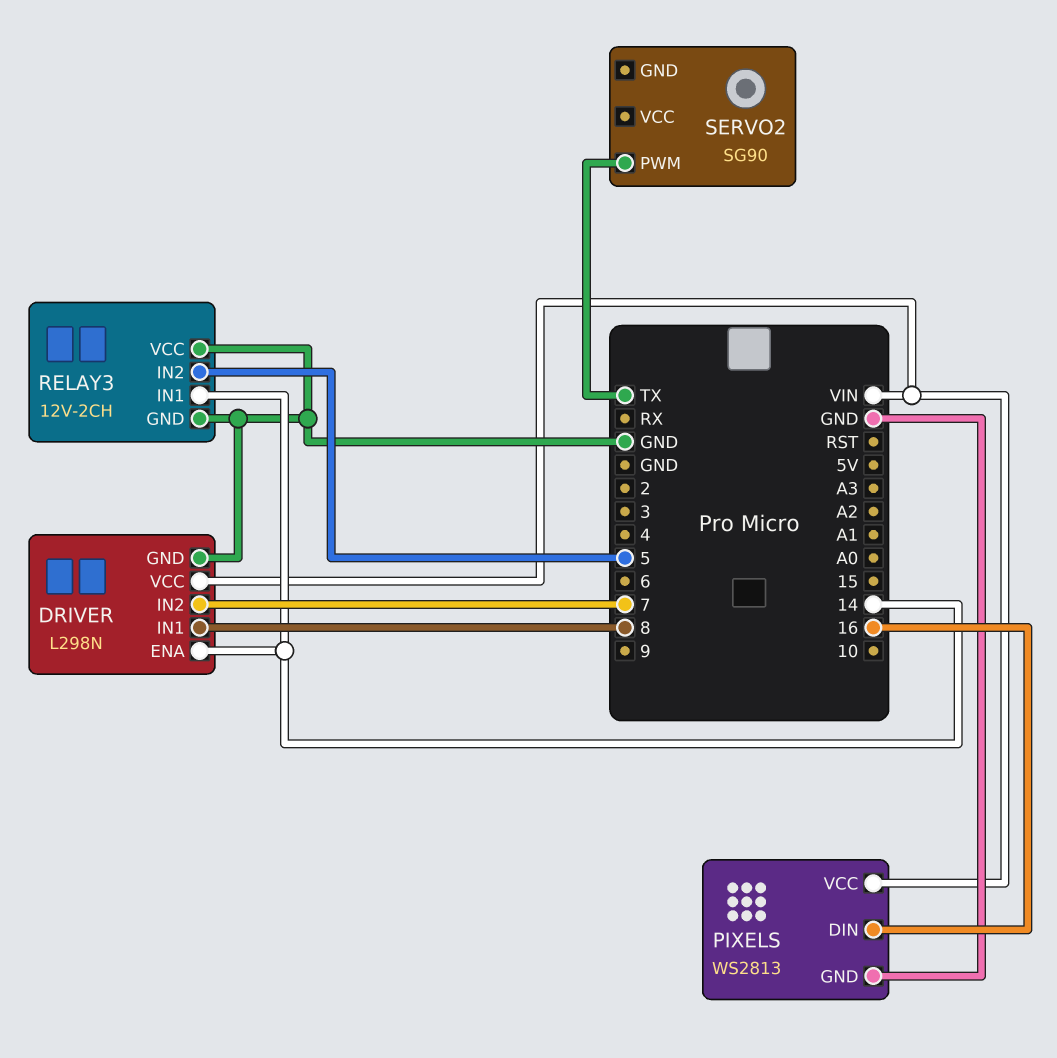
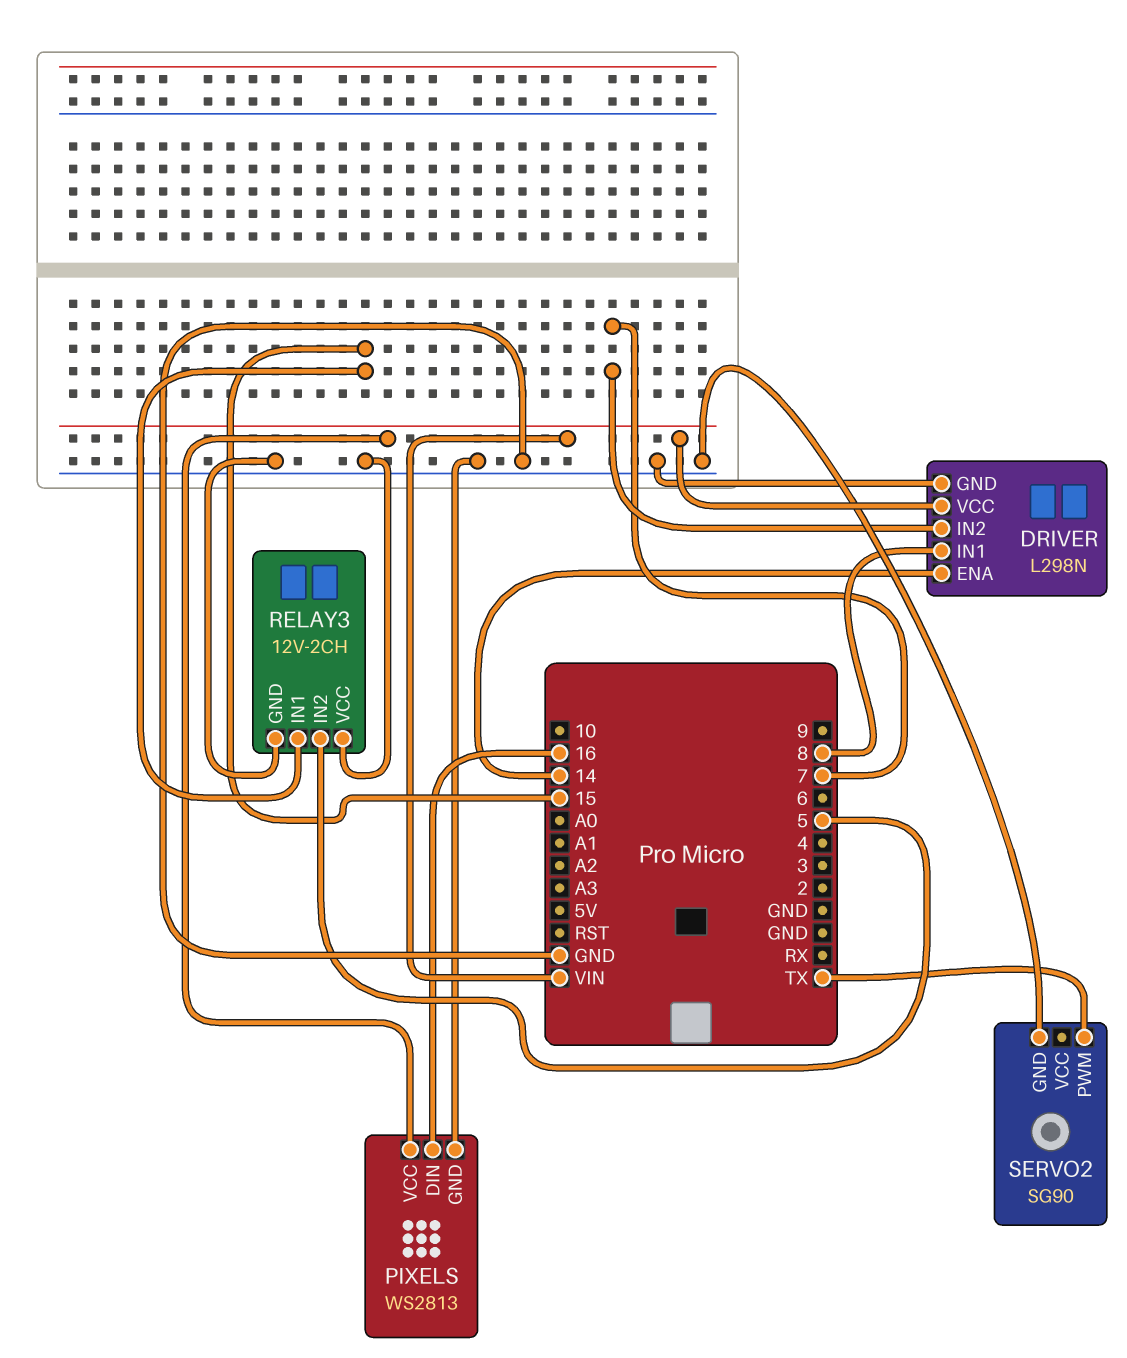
RELAY3 pin IN1: 14 -> 15
SERVO2 pin GND: none -> GND

